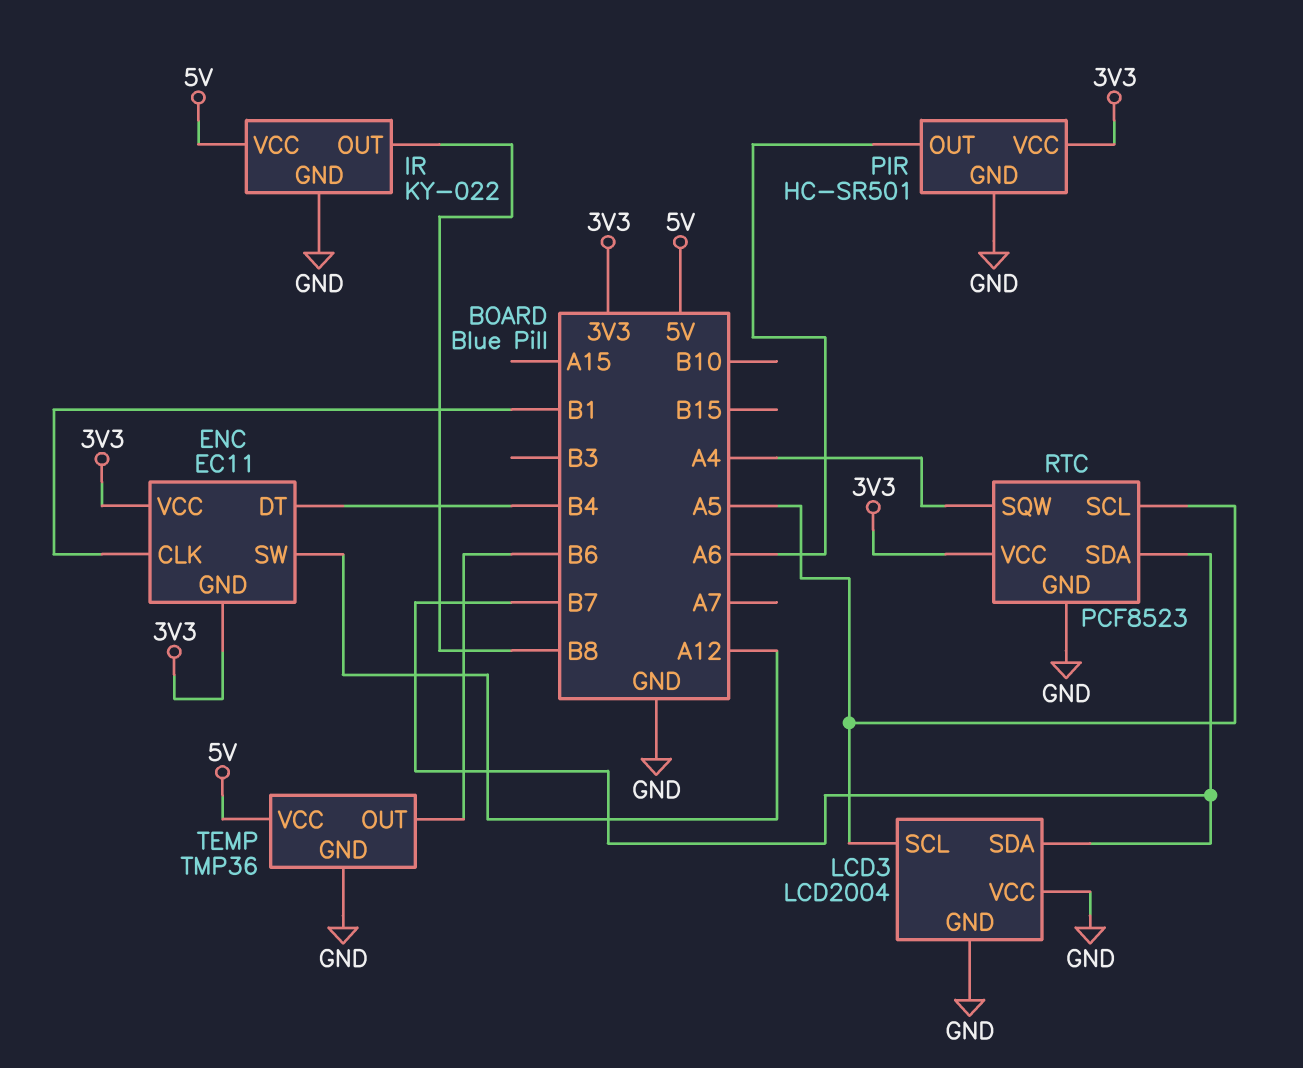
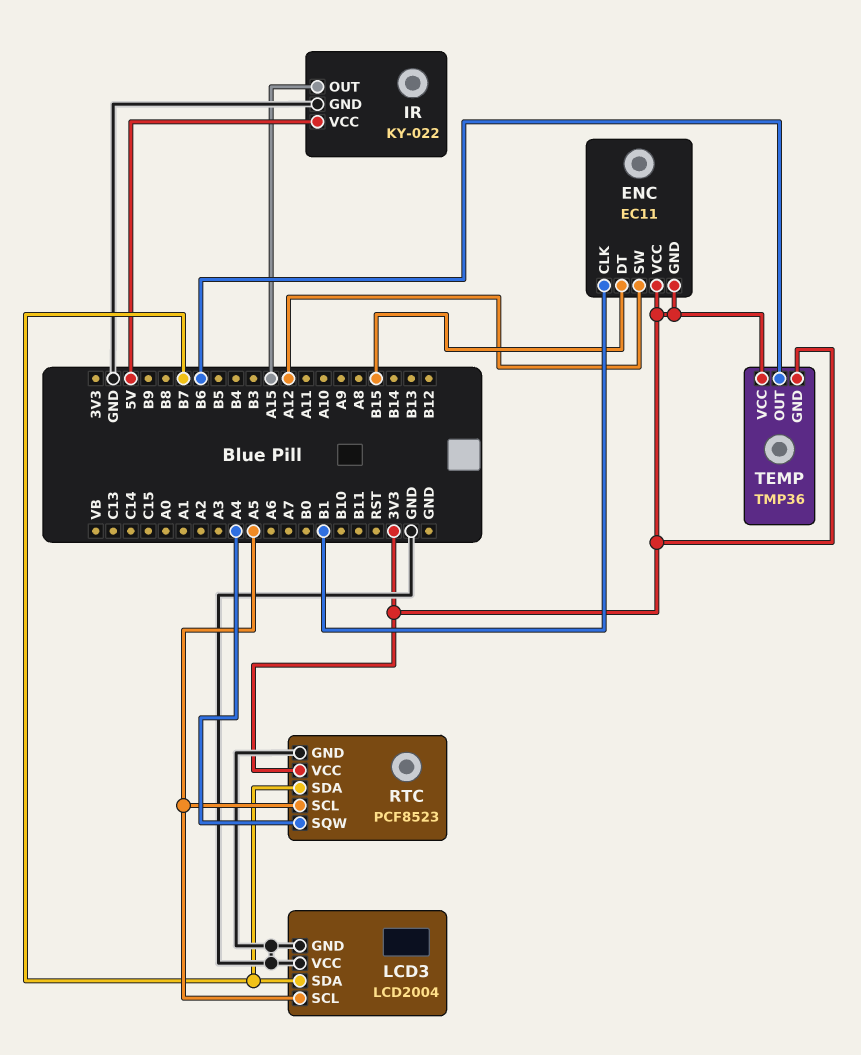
ENC pin DT: B4 -> B15
IR pin OUT: B8 -> A15
PIR: HC-SR501 -> none
PIR pin GND: GND -> none
PIR pin OUT: A6 -> none
PIR pin VCC: 3V3 -> none
TEMP pin GND: GND -> 3V3
TEMP pin VCC: 5V -> 3V3

